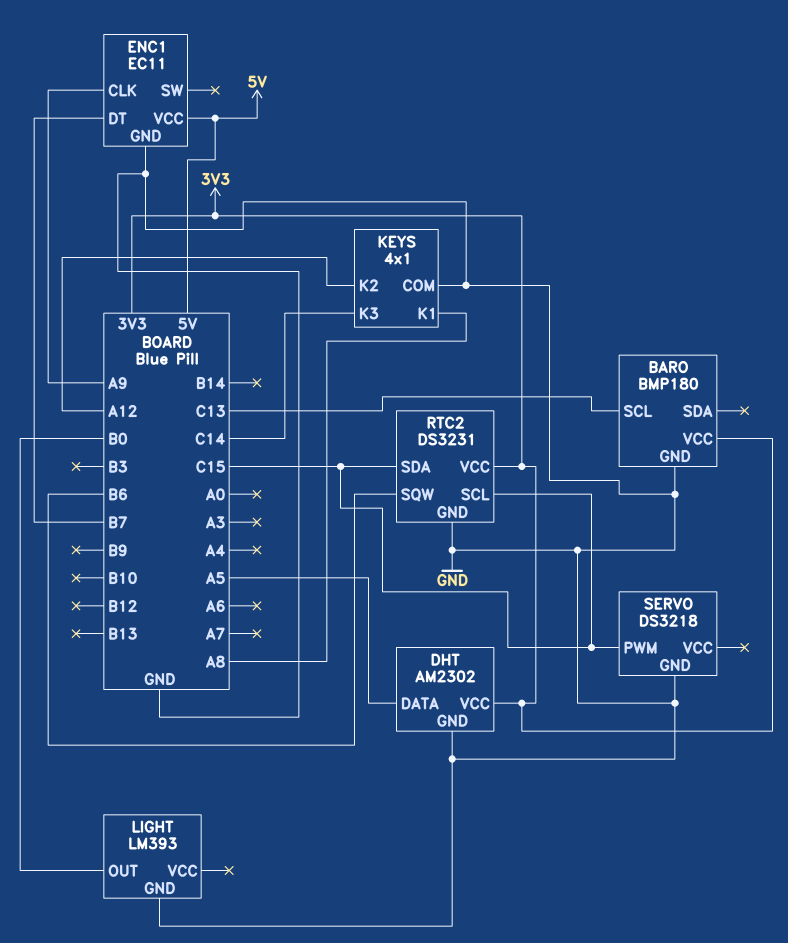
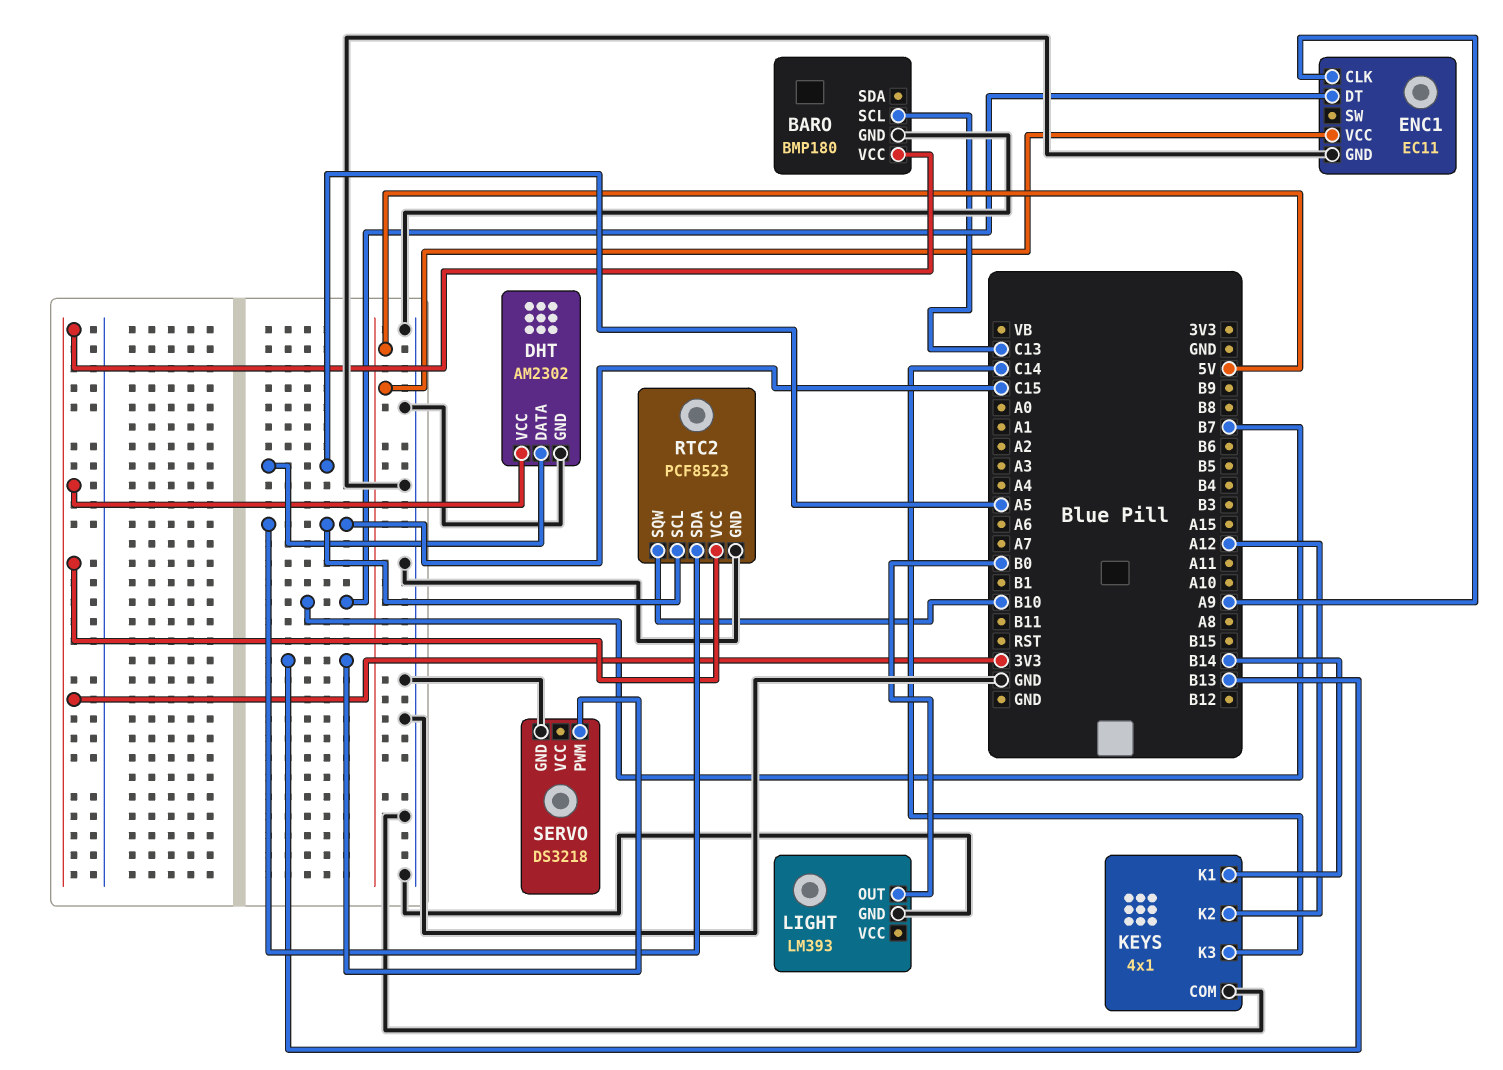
KEYS pin K1: A8 -> B14
RTC2: DS3231 -> PCF8523
RTC2 pin SQW: B6 -> B10
SERVO pin PWM: C15 -> B13

